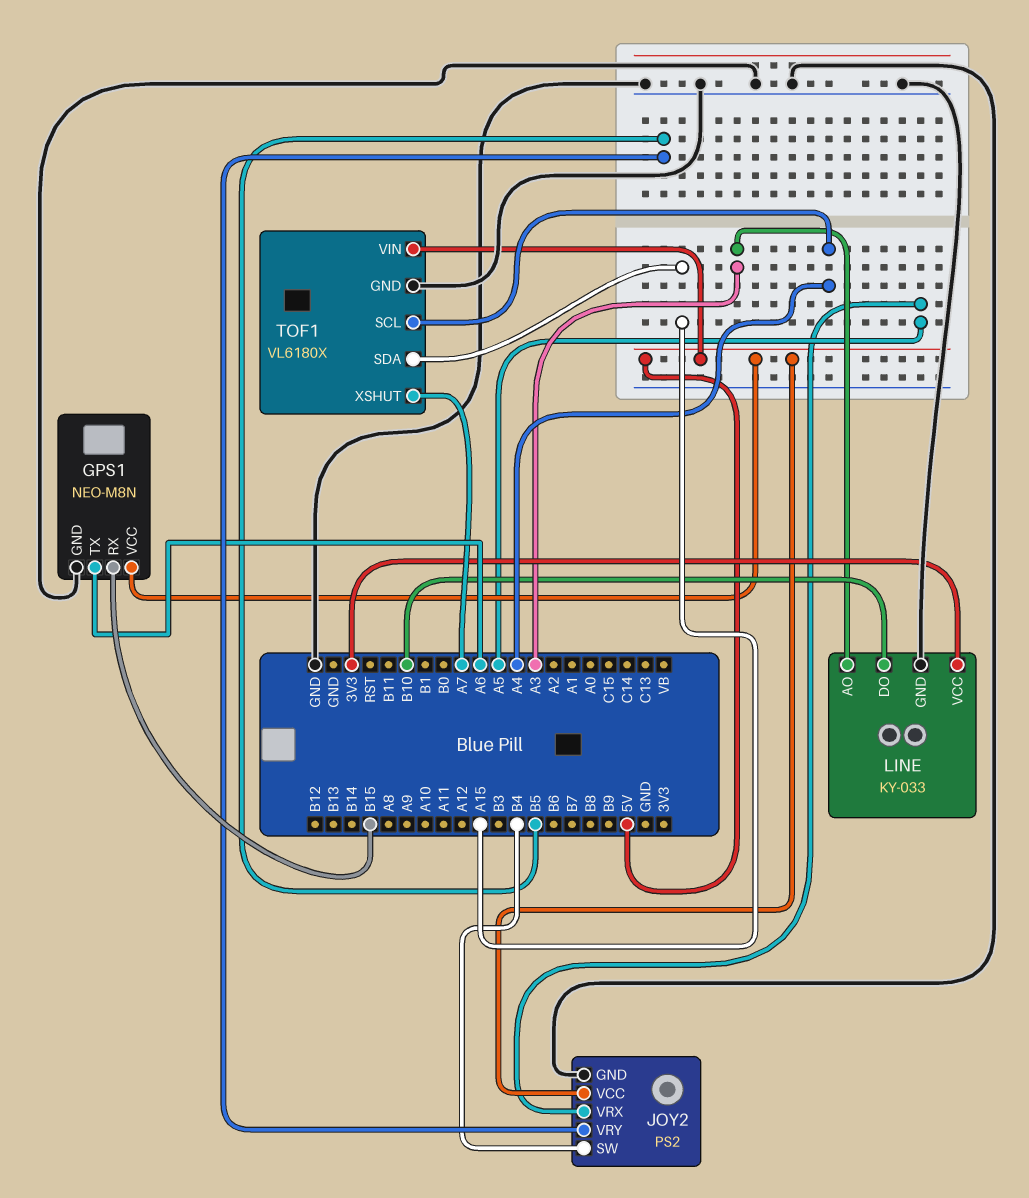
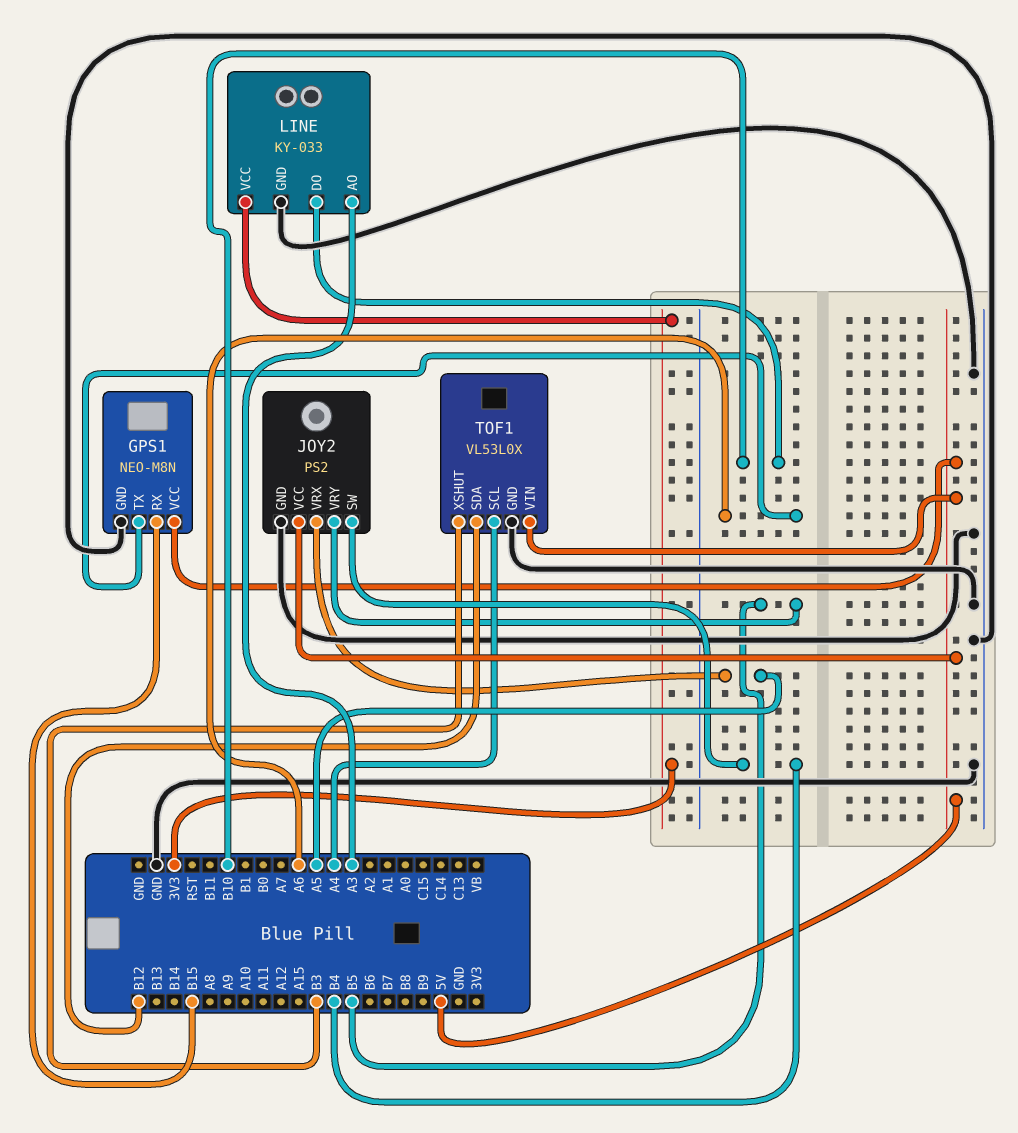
TOF1: VL6180X -> VL53L0X
TOF1 pin SDA: A15 -> B12
TOF1 pin XSHUT: A7 -> B3

